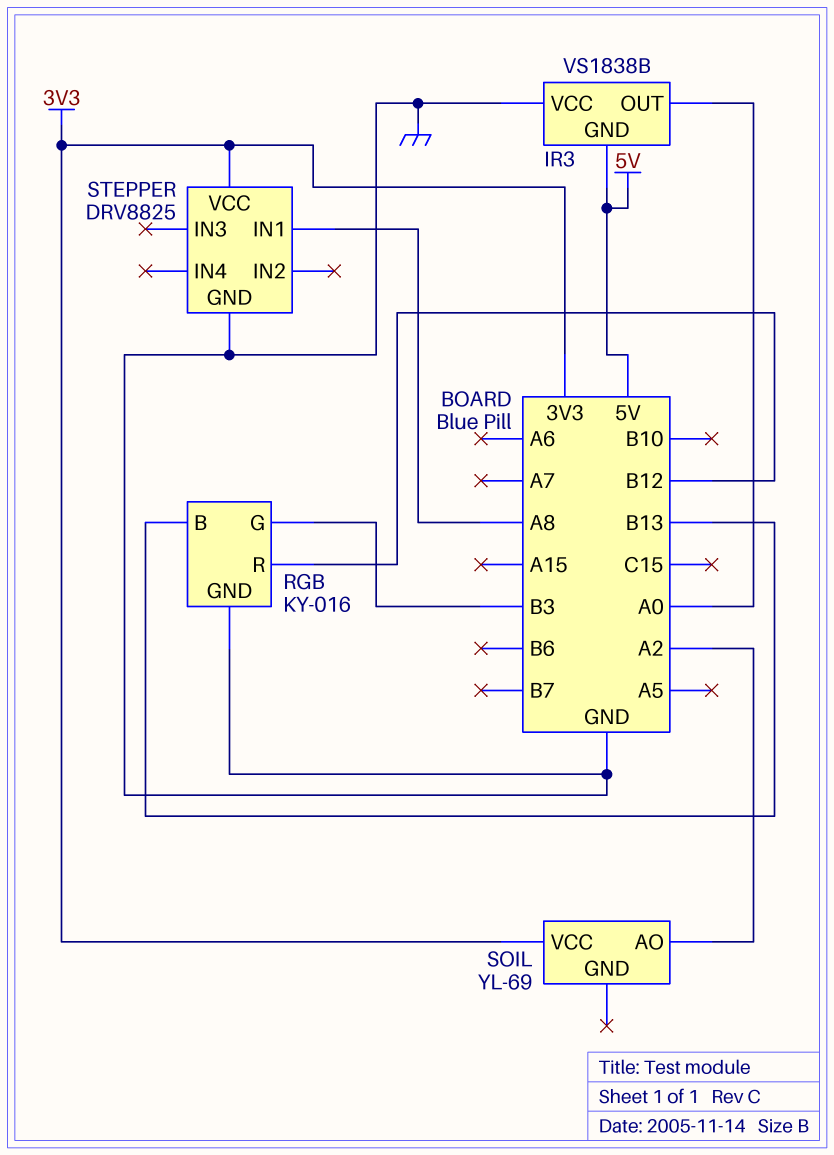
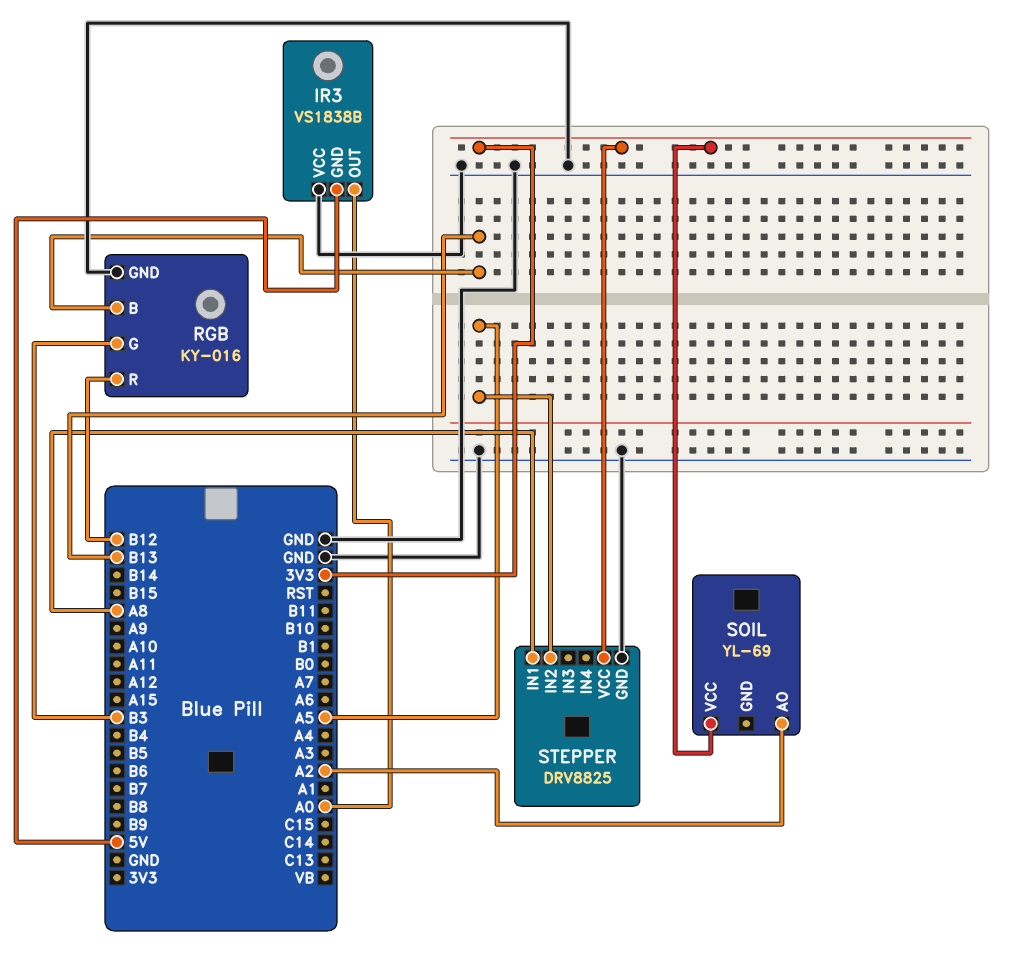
STEPPER pin IN2: none -> A5

